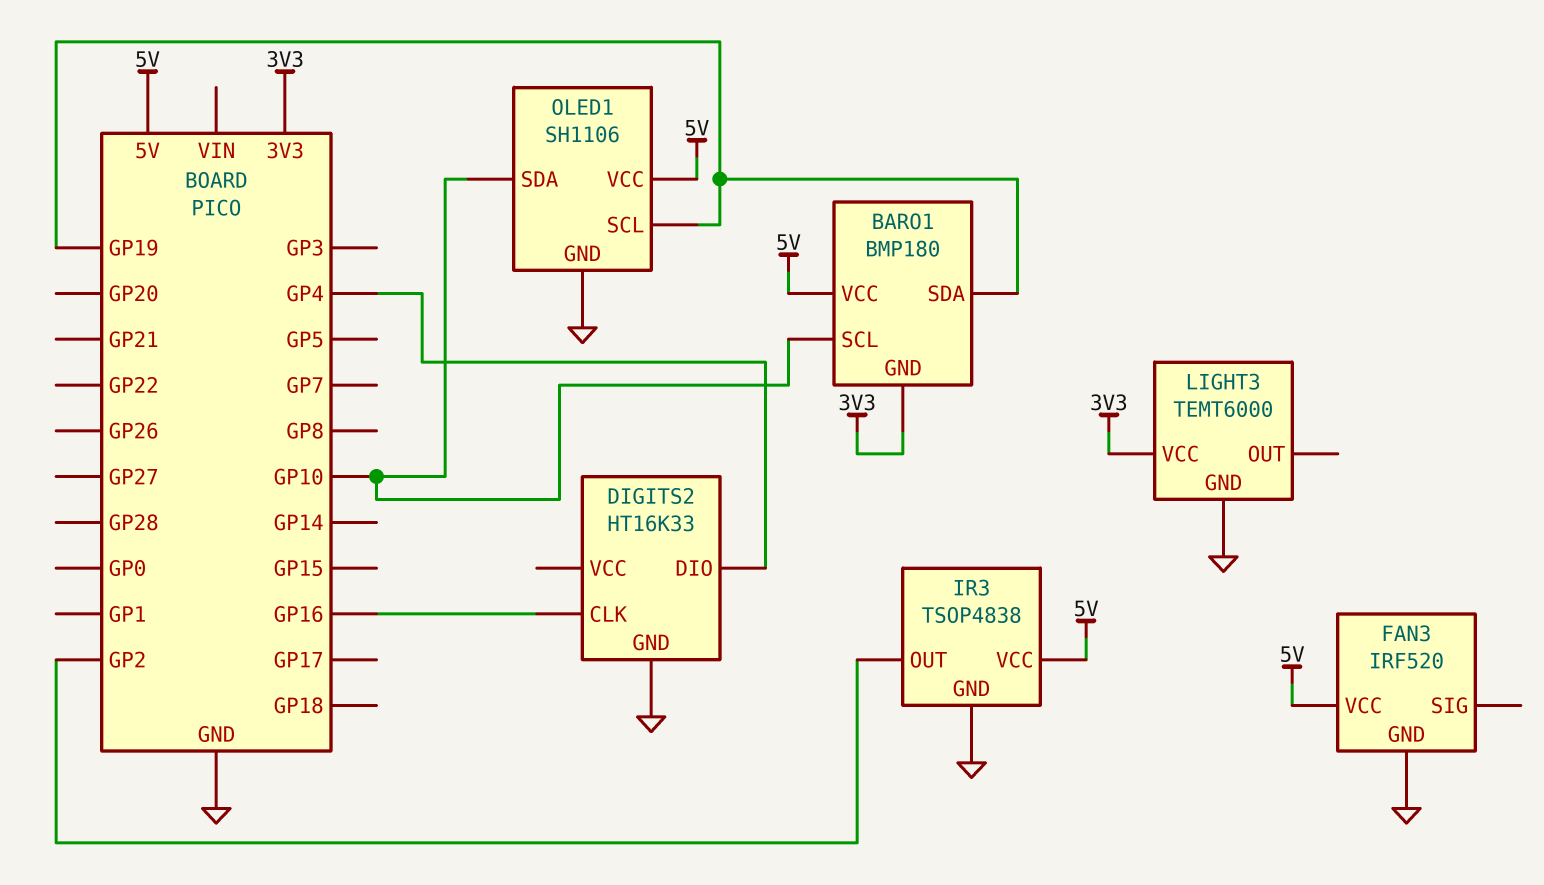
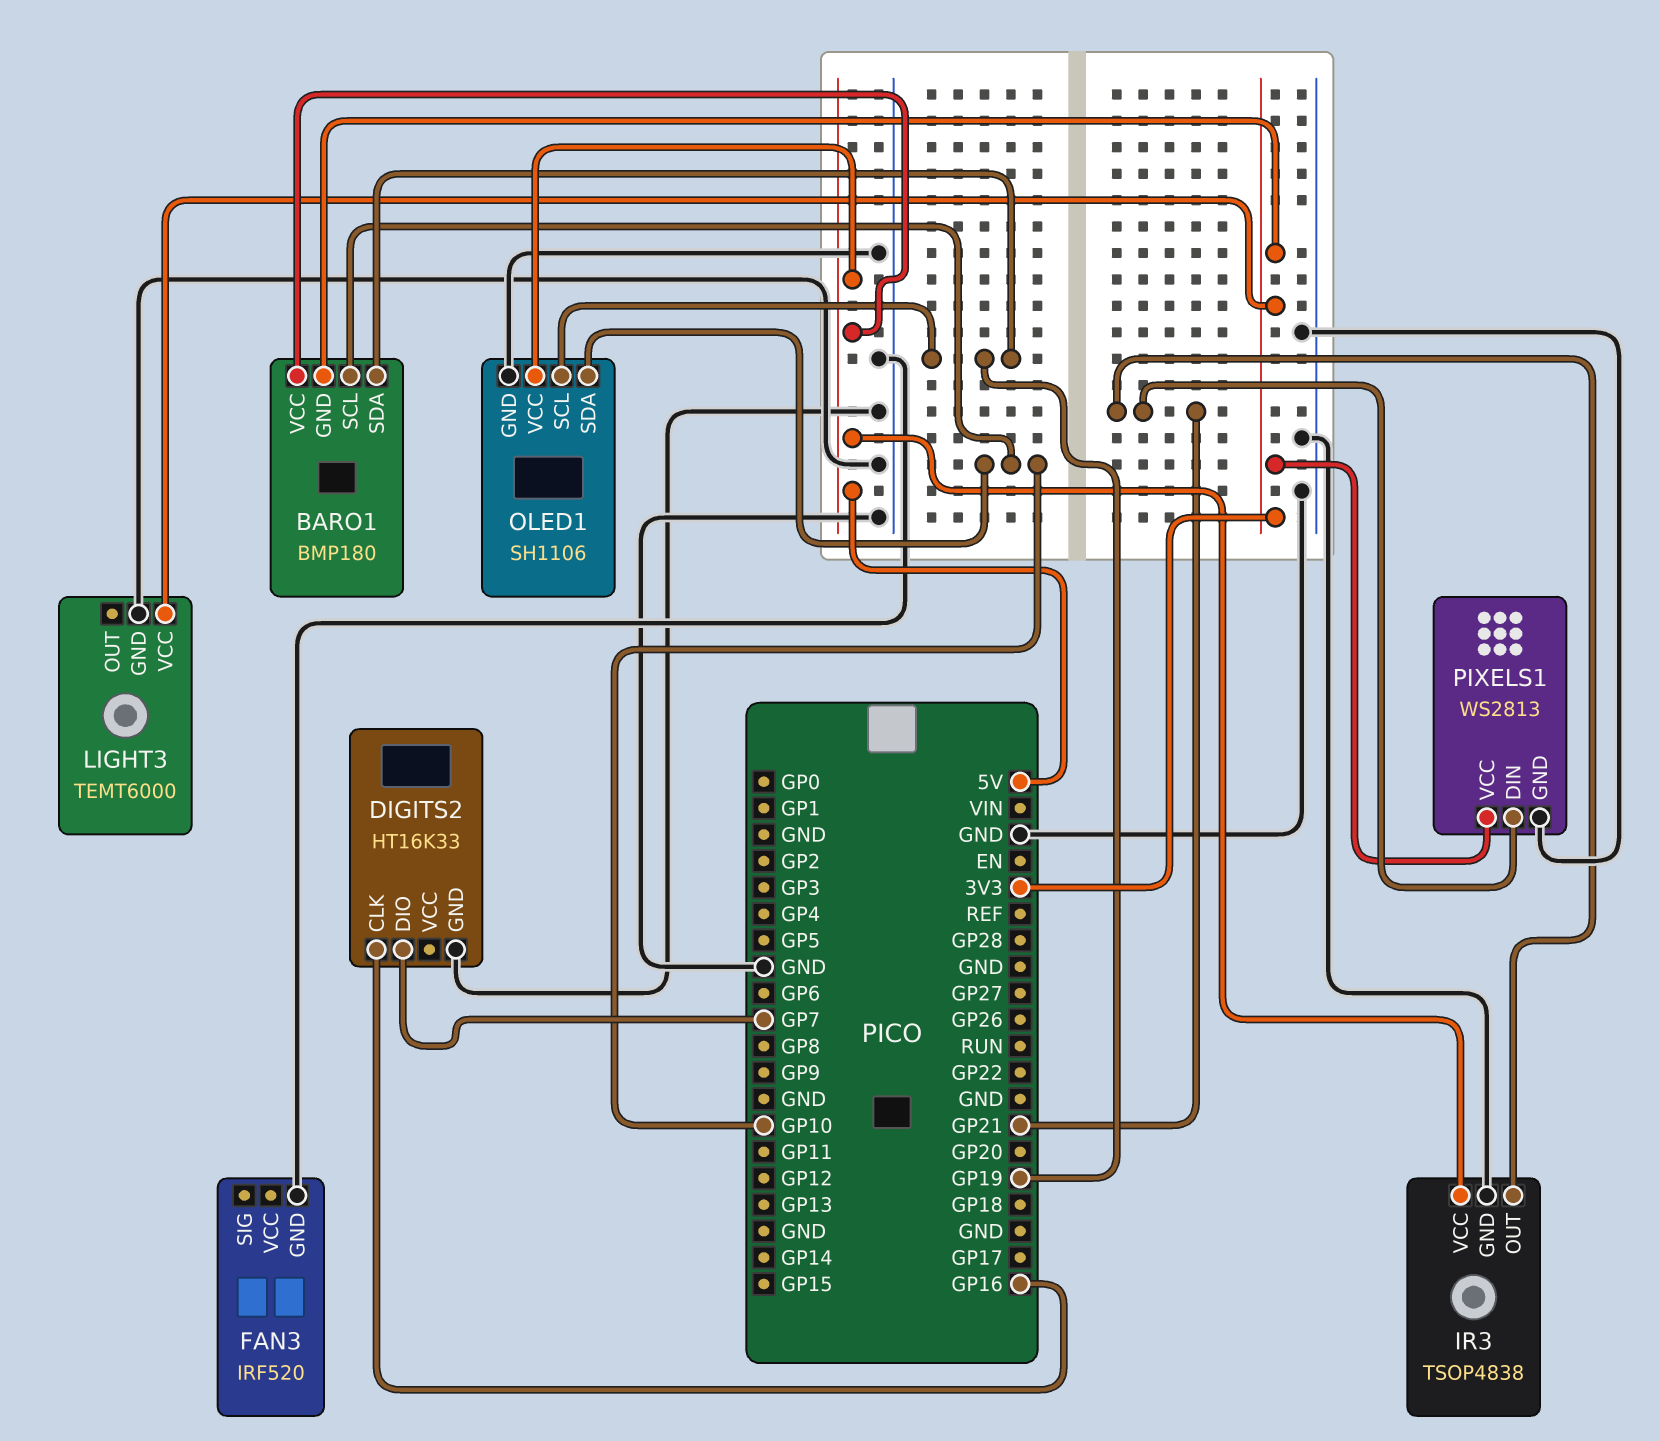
DIGITS2 pin DIO: GP4 -> GP7
FAN3 pin VCC: 5V -> none
IR3 pin OUT: GP2 -> GP21
PIXELS1: none -> WS2813
PIXELS1 pin DIN: none -> GP21
PIXELS1 pin GND: none -> GND
PIXELS1 pin VCC: none -> 3V3

